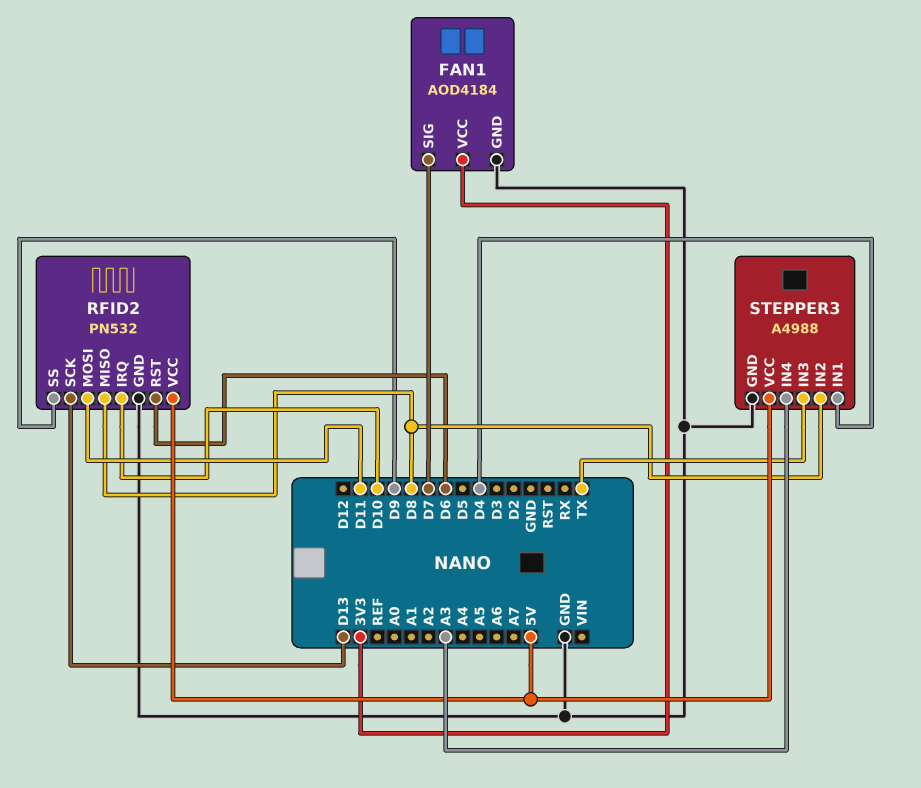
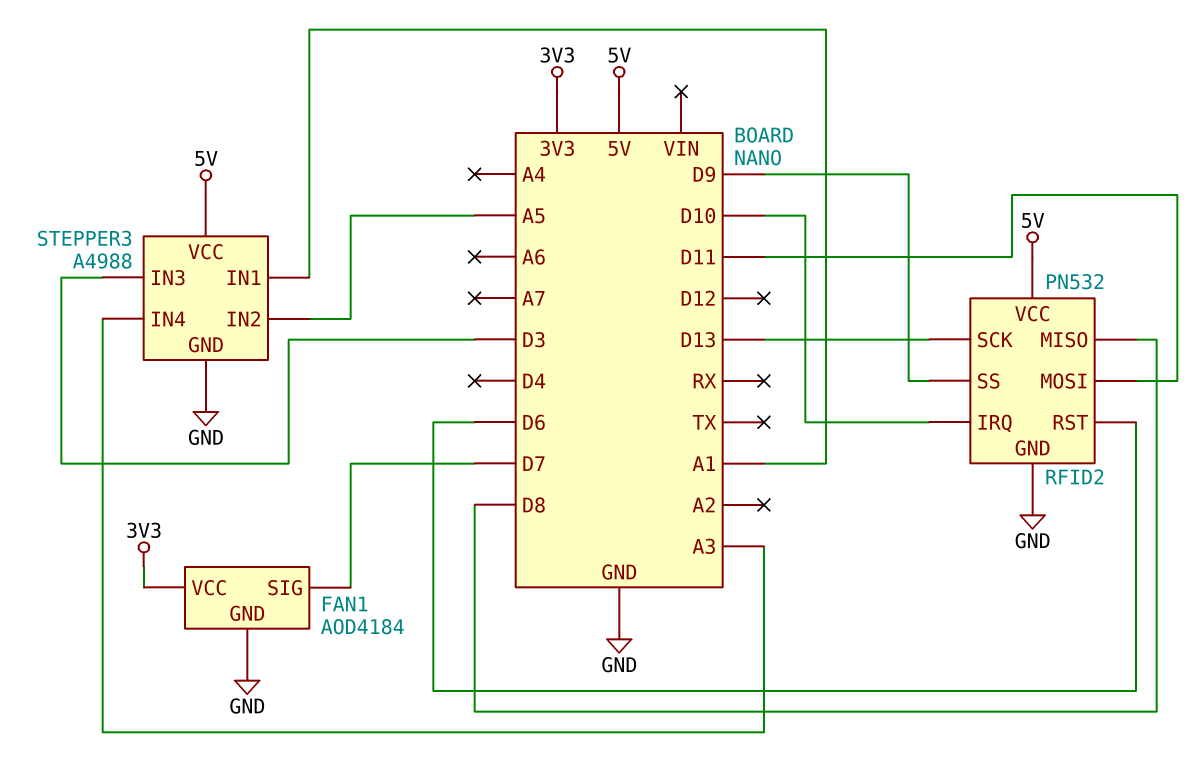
STEPPER3 pin IN1: D4 -> A1
STEPPER3 pin IN2: D8 -> A5
STEPPER3 pin IN3: TX -> D3

